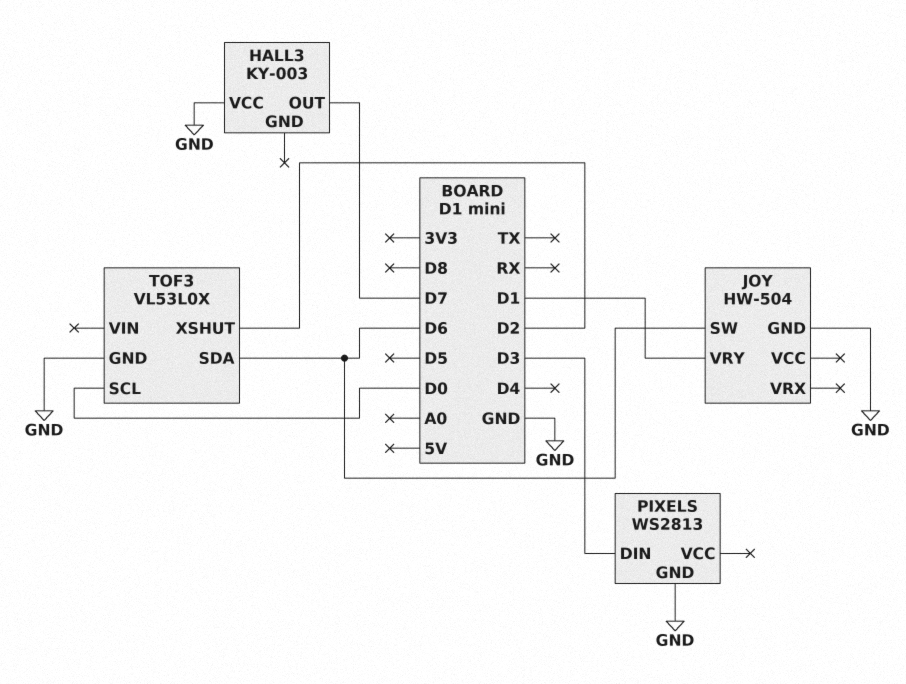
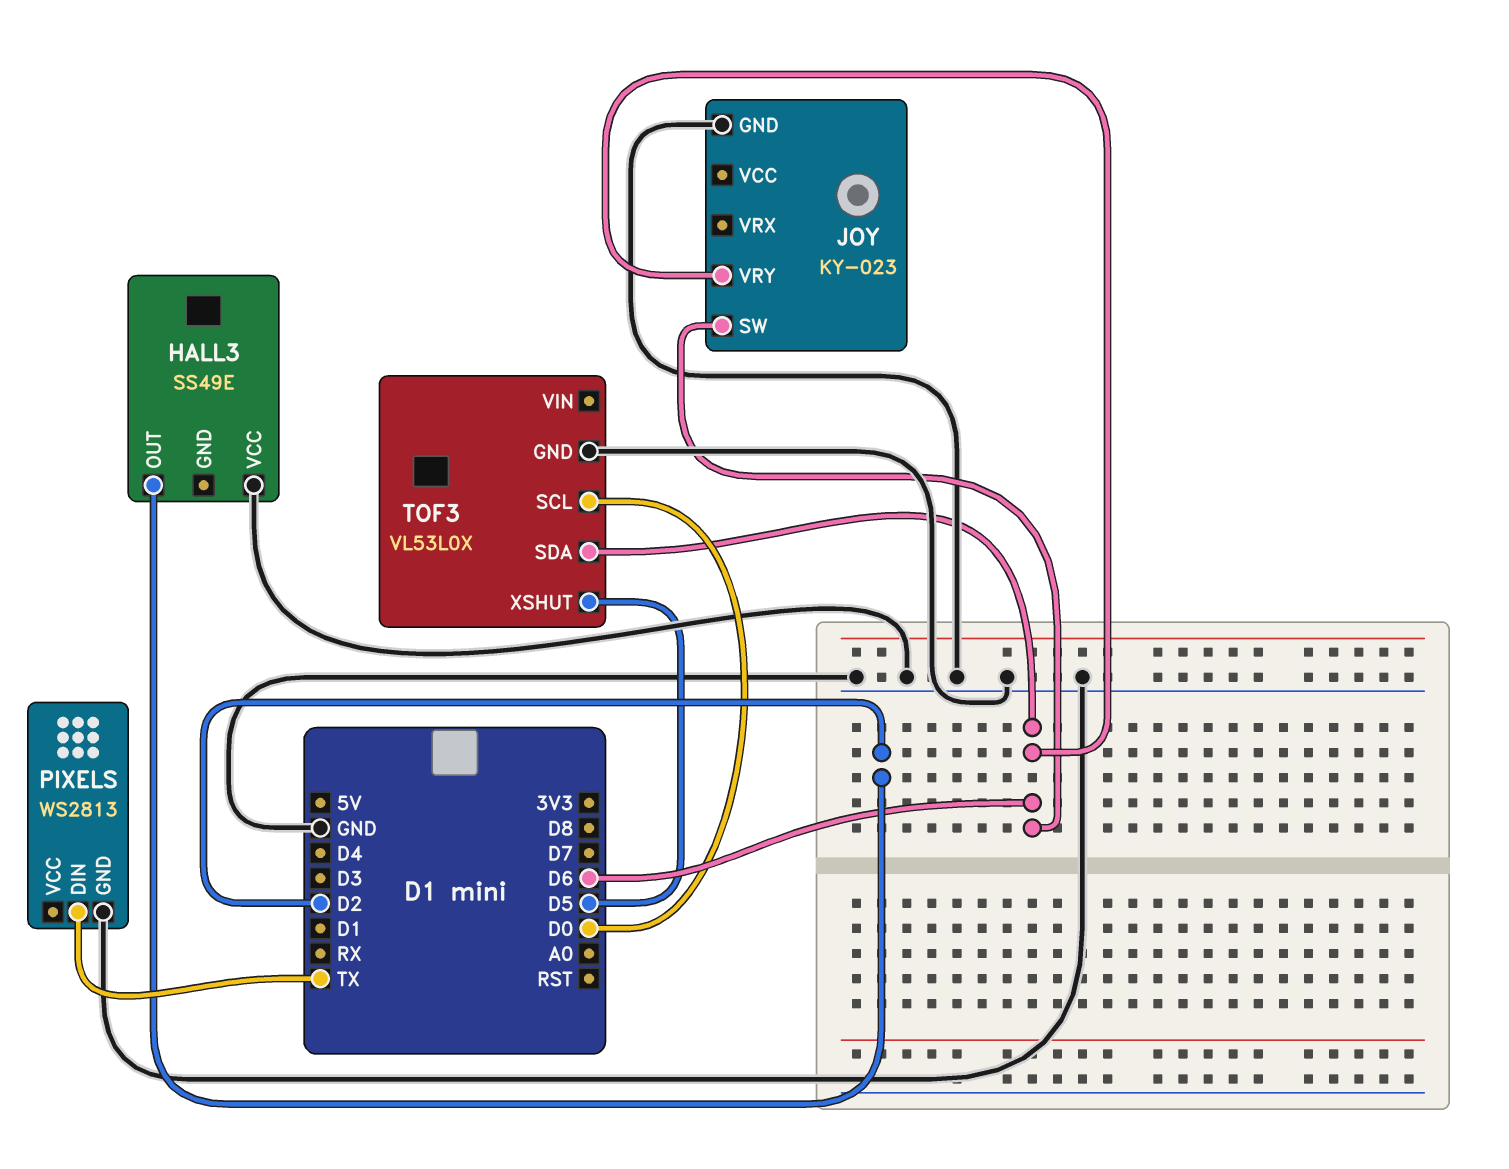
HALL3: KY-003 -> SS49E
HALL3 pin OUT: D7 -> D2
JOY: HW-504 -> KY-023
JOY pin VRY: D1 -> D6
PIXELS pin DIN: D3 -> TX
TOF3 pin XSHUT: D2 -> D5

